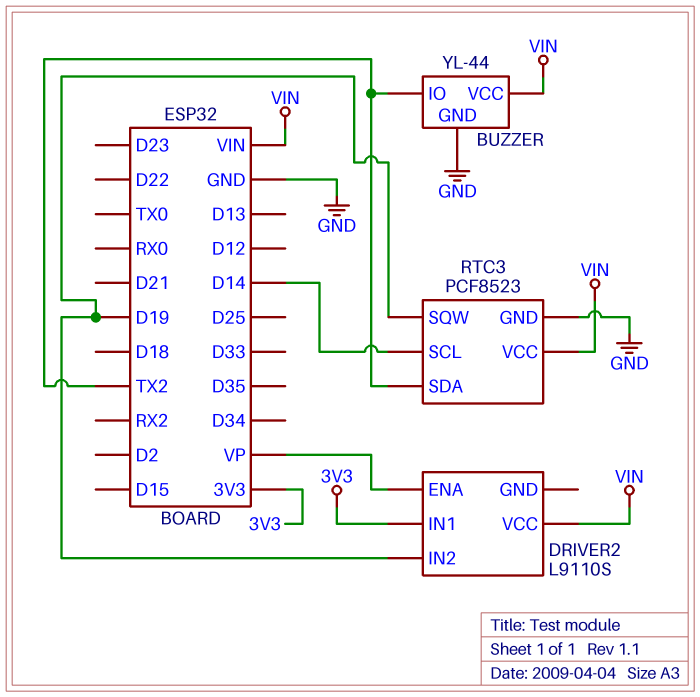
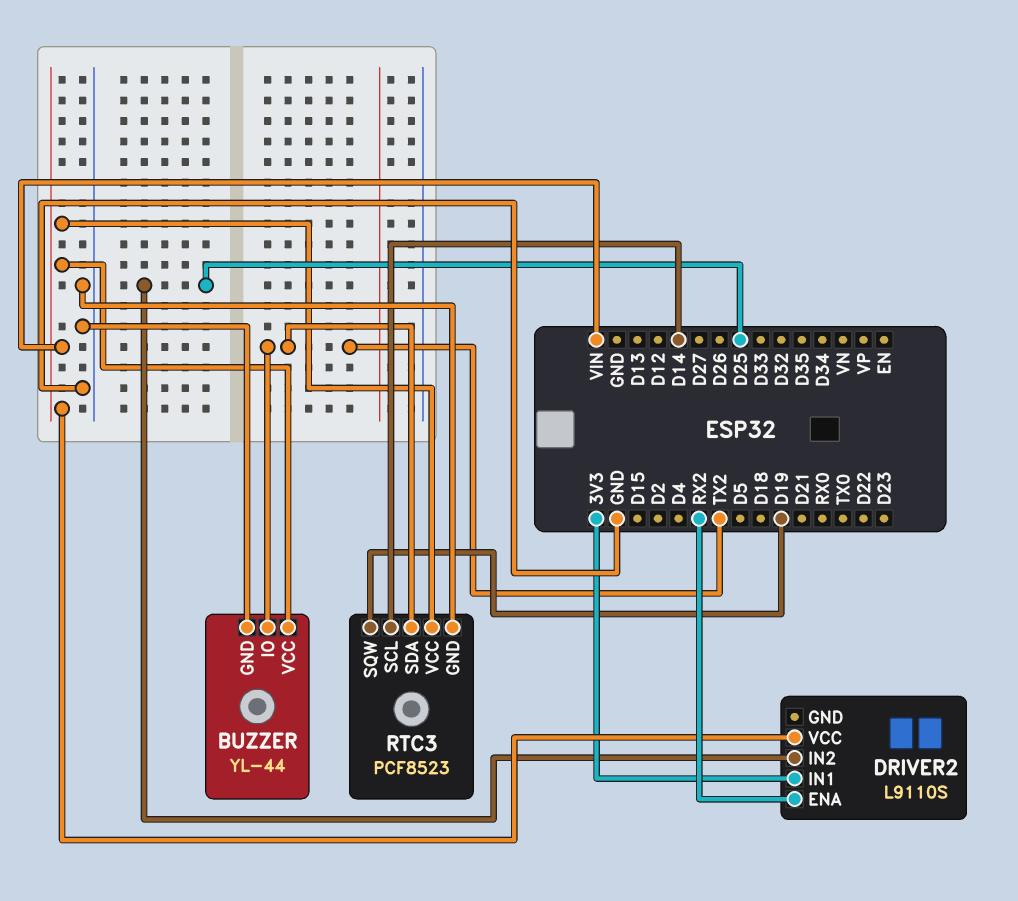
DRIVER2 pin ENA: VP -> RX2
DRIVER2 pin IN2: D19 -> D25

